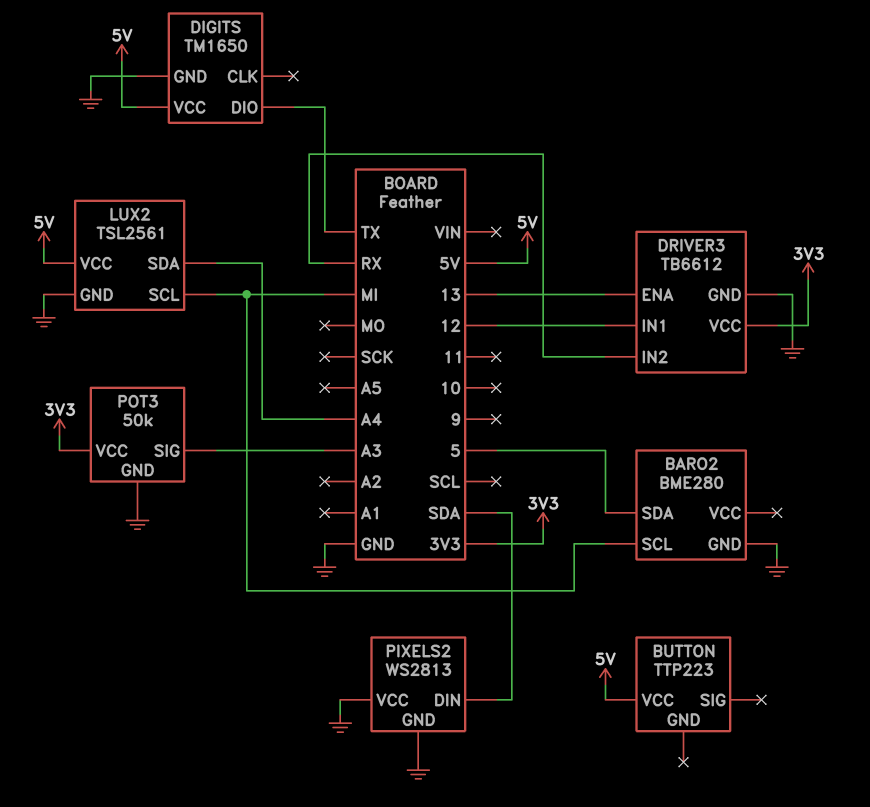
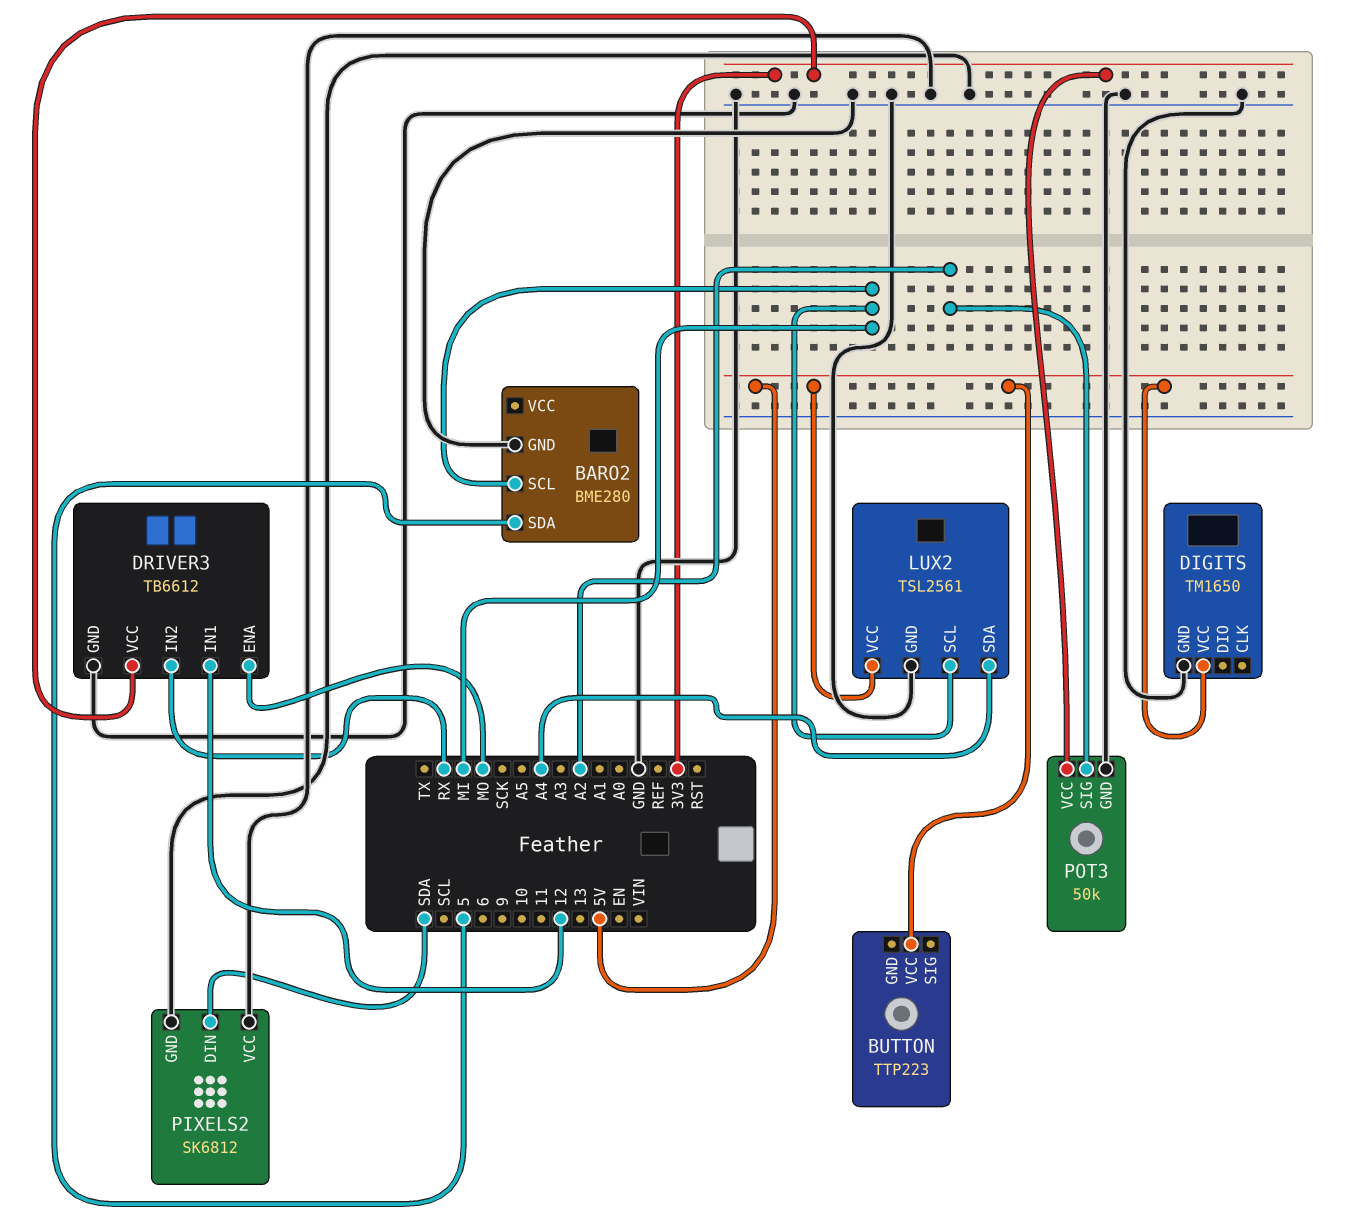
DIGITS pin DIO: TX -> none
DRIVER3 pin ENA: 13 -> MO
PIXELS2: WS2813 -> SK6812
POT3 pin SIG: A3 -> A2

